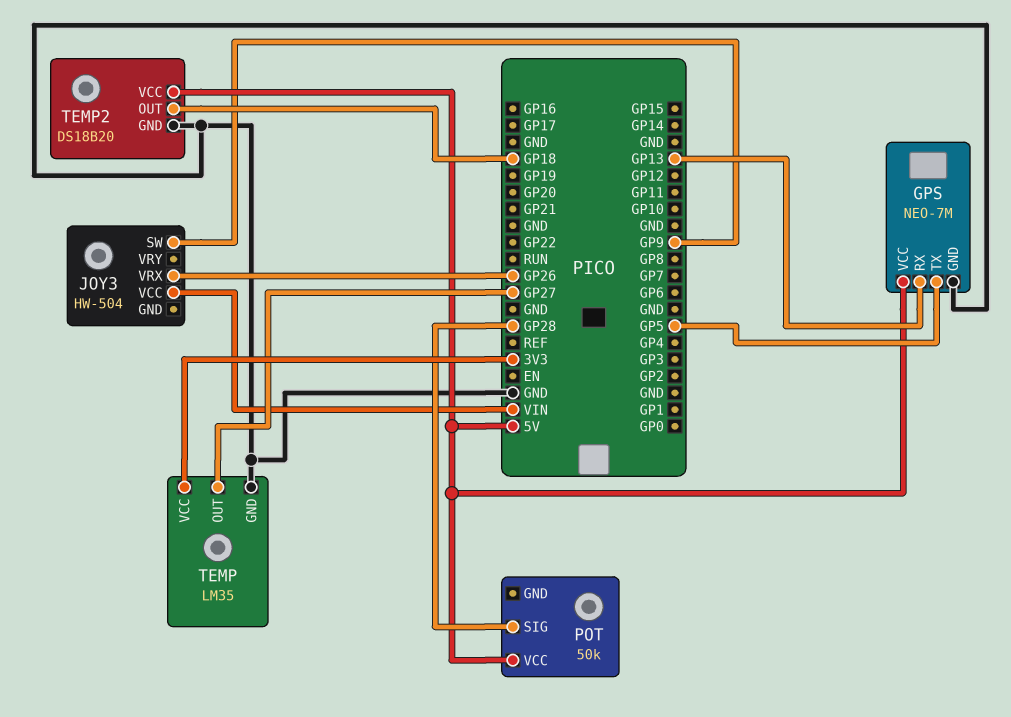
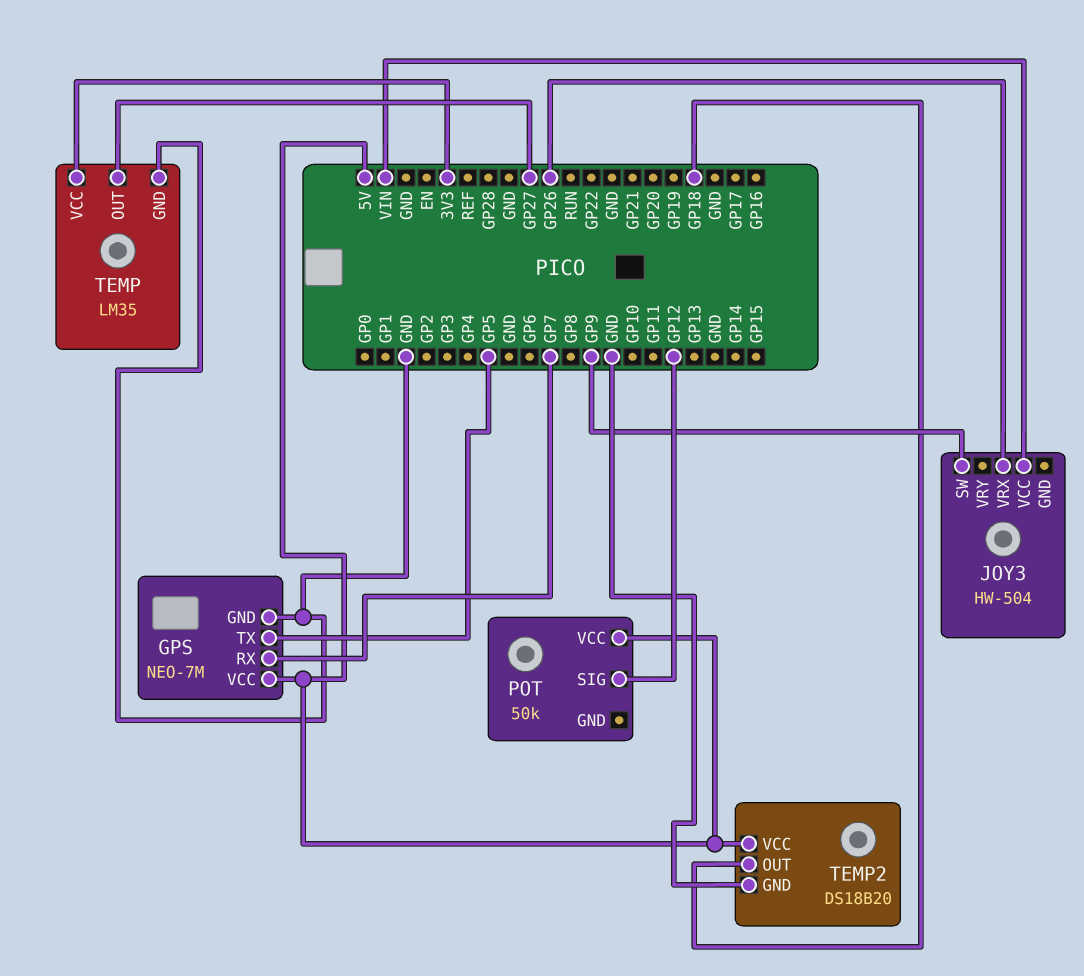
GPS pin RX: GP13 -> GP7
POT pin SIG: GP28 -> GP12

